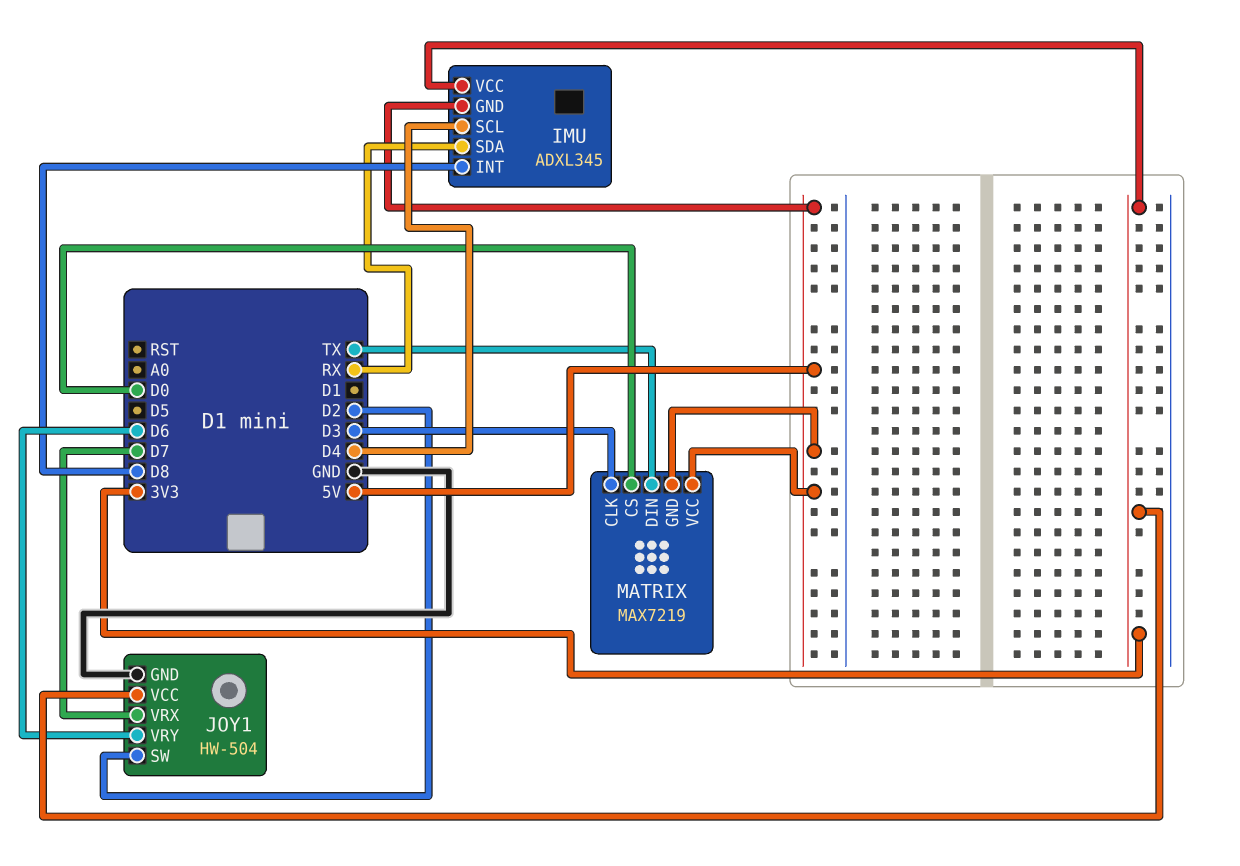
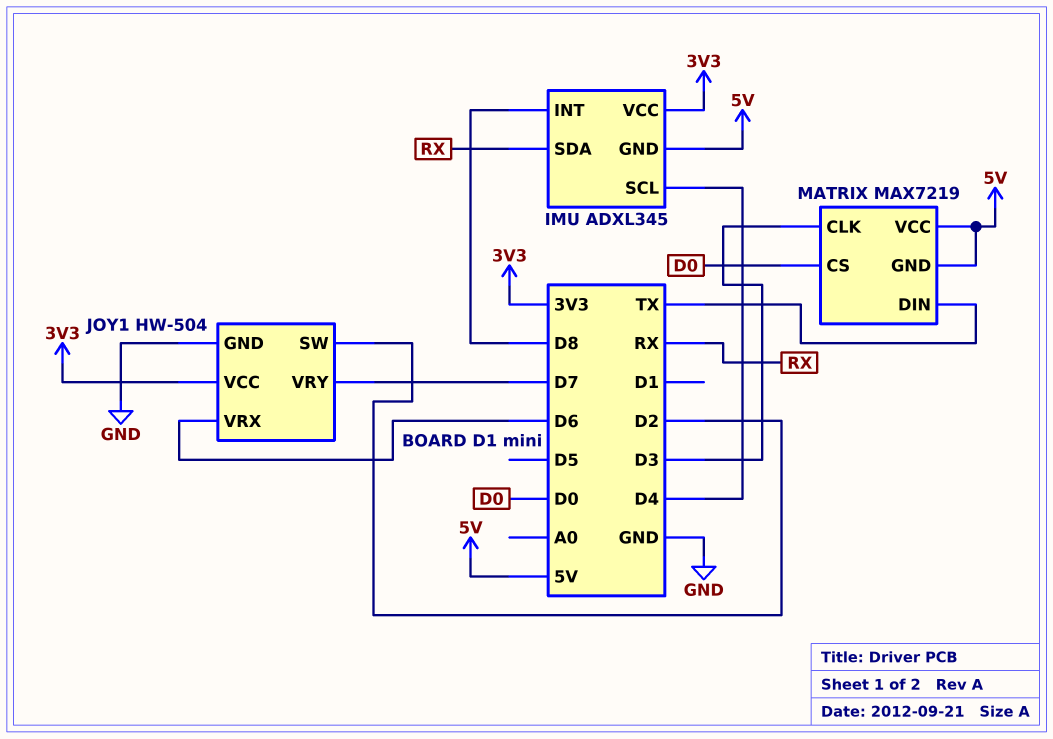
JOY1 pin VRX: D7 -> D6
JOY1 pin VRY: D6 -> D7

